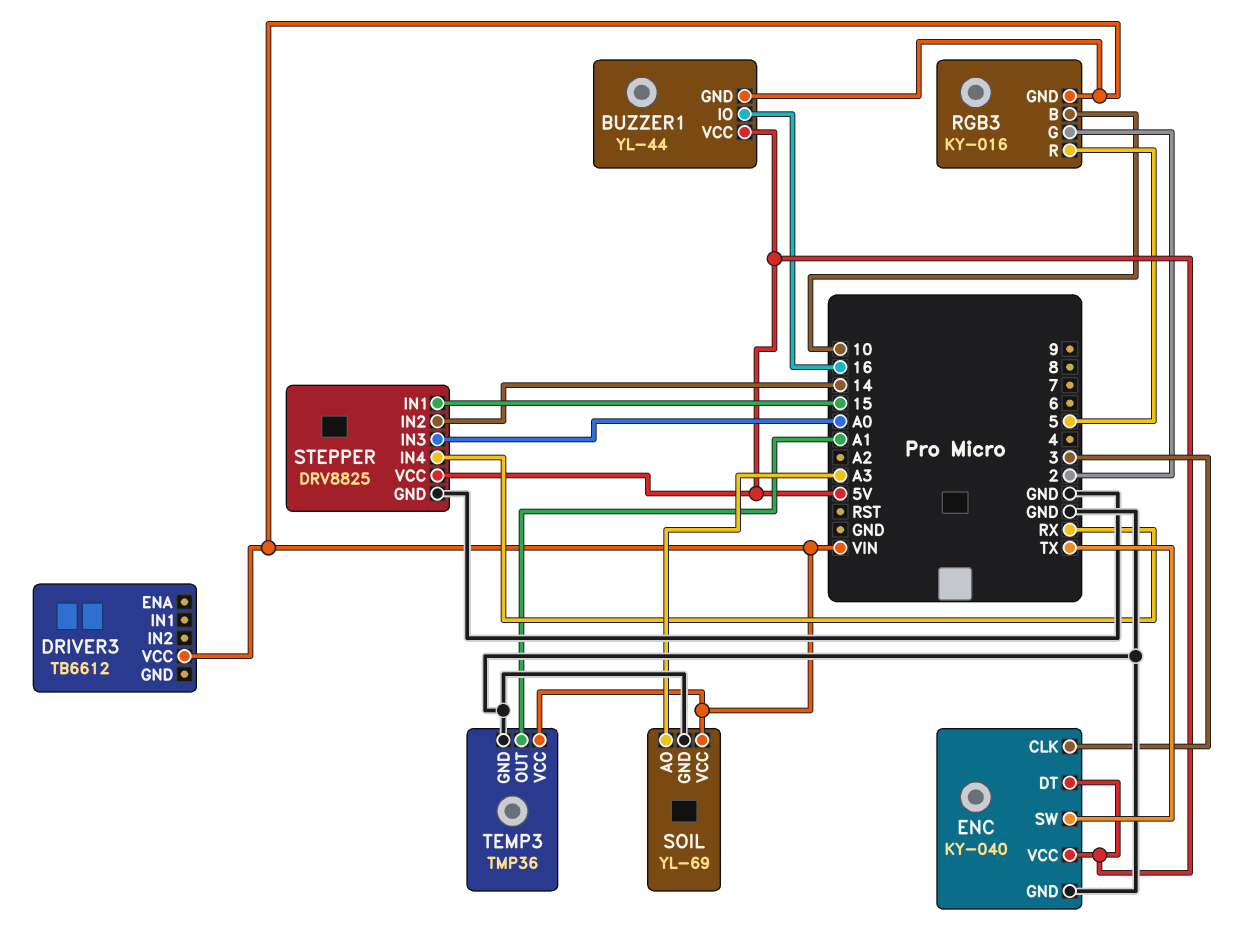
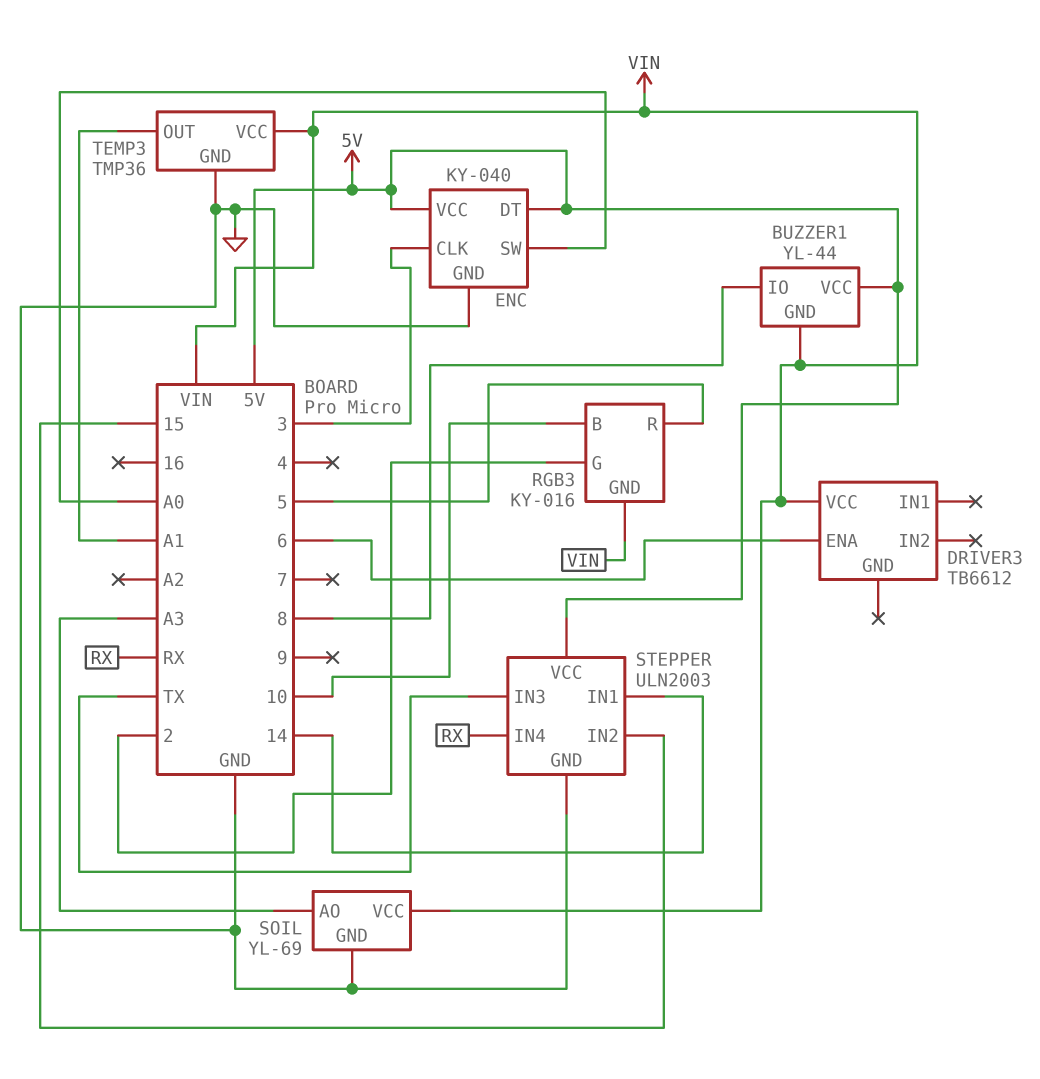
BUZZER1 pin IO: 16 -> 8
DRIVER3 pin ENA: none -> 6
ENC pin SW: TX -> A0
STEPPER: DRV8825 -> ULN2003
STEPPER pin IN1: 15 -> 14
STEPPER pin IN2: 14 -> 15
STEPPER pin IN3: A0 -> TX

